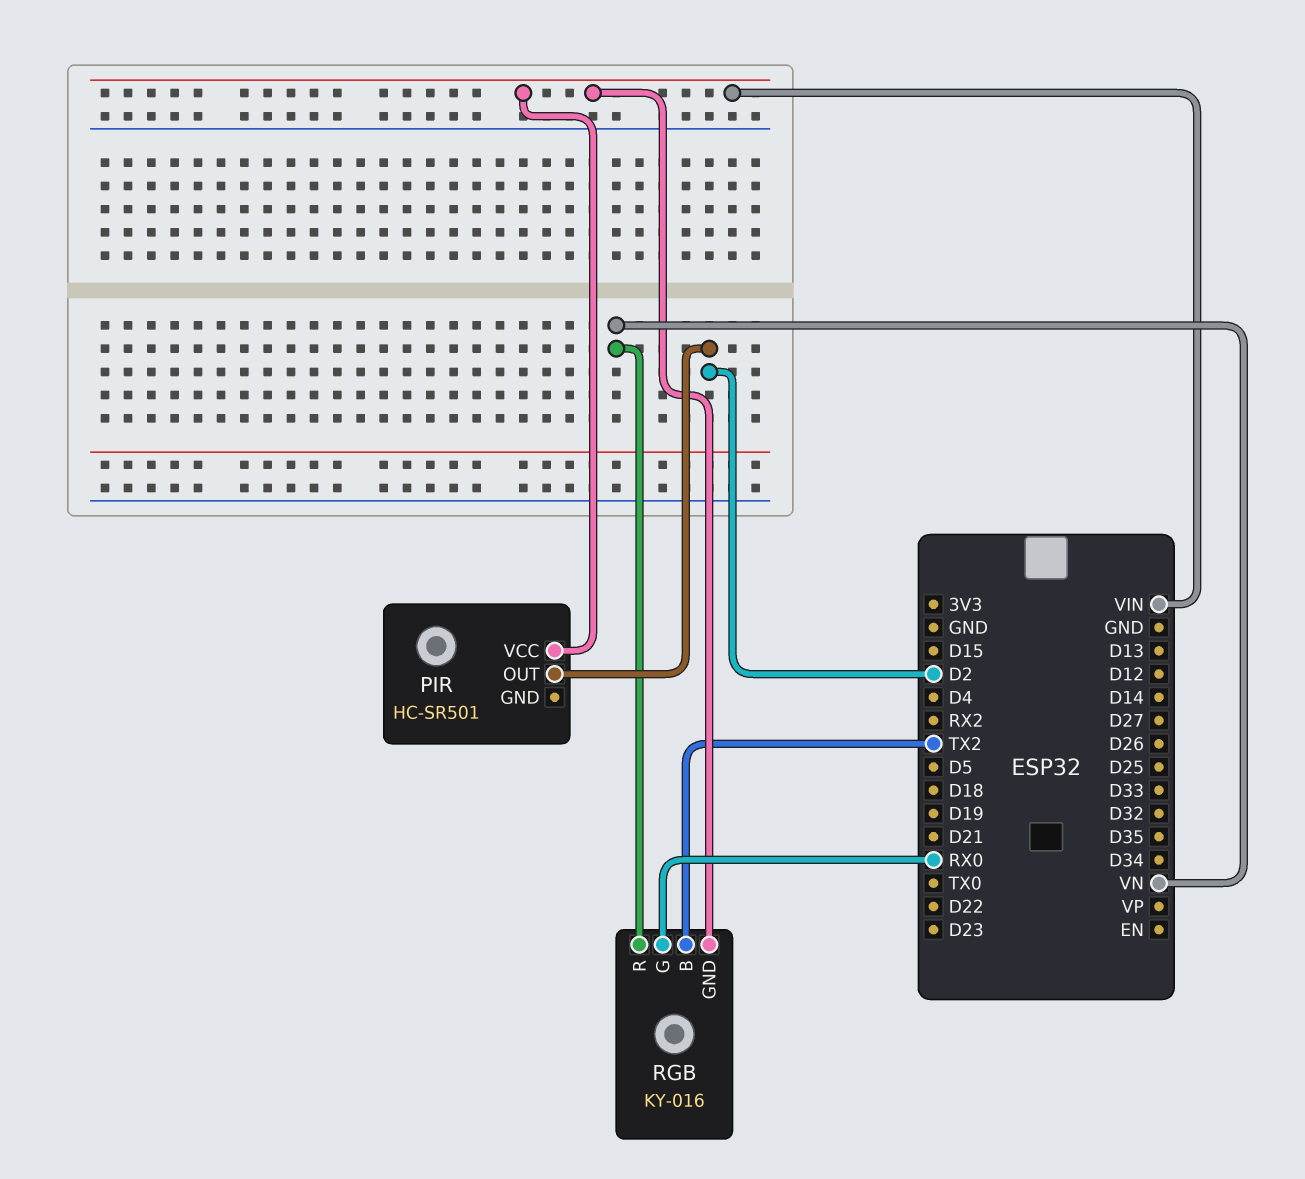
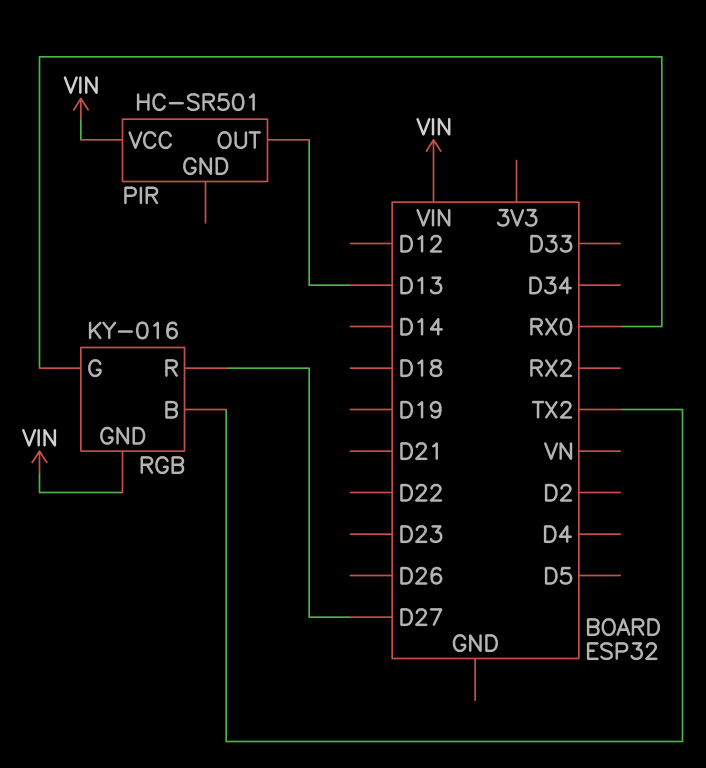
PIR pin OUT: D2 -> D13
RGB pin R: VN -> D27

